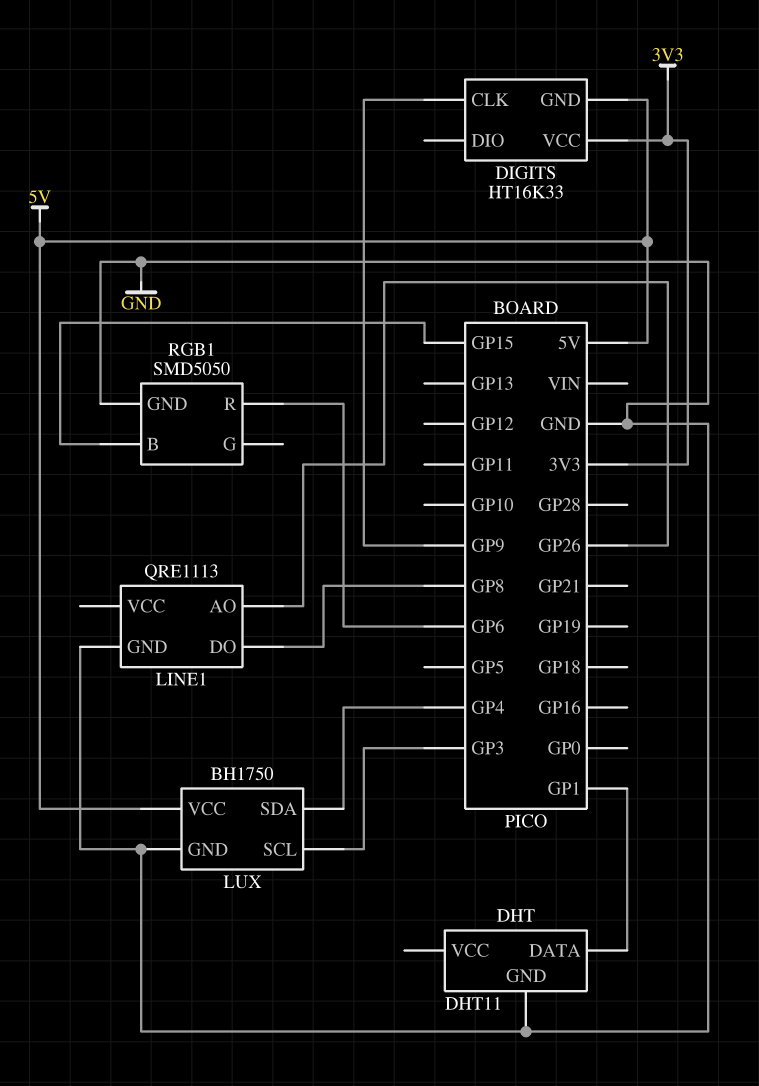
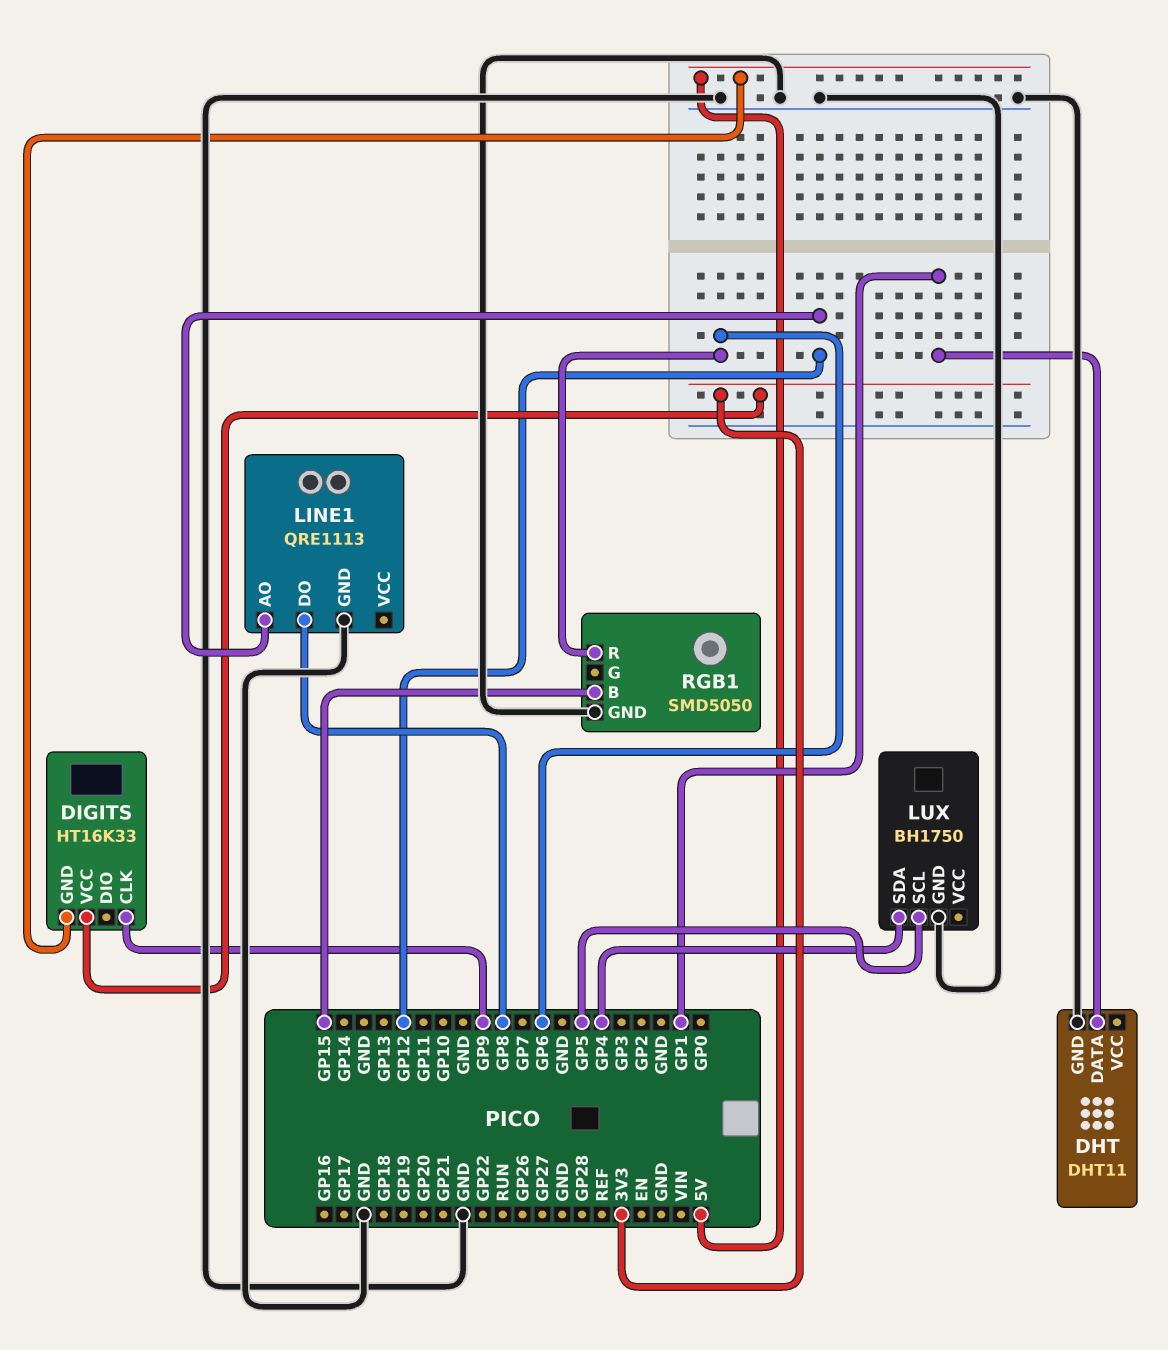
LINE1 pin AO: GP26 -> GP12
LUX pin SCL: GP3 -> GP5
LUX pin VCC: 5V -> none

